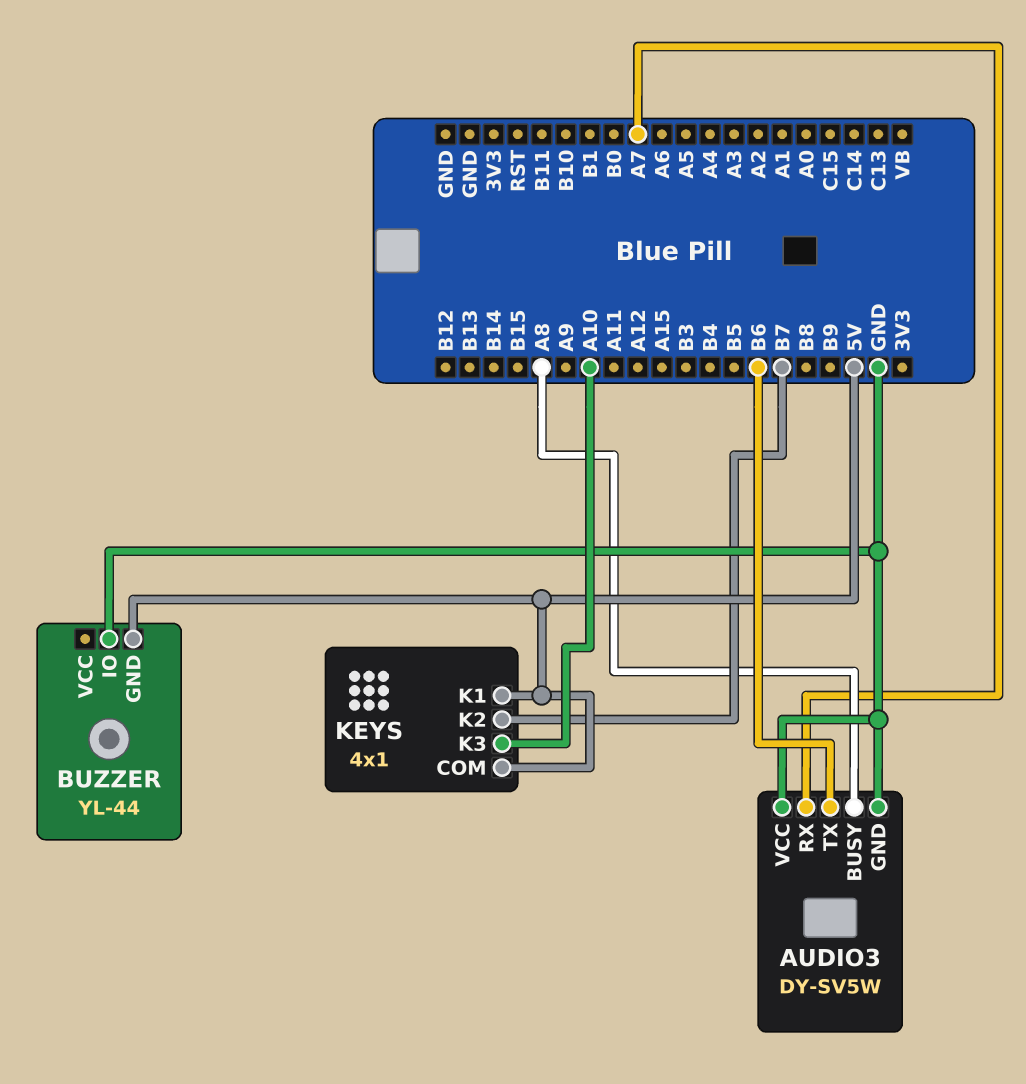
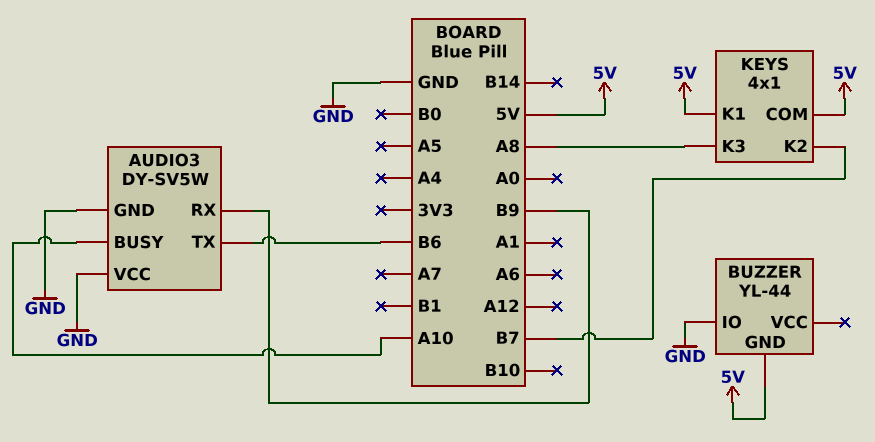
AUDIO3 pin BUSY: A8 -> A10
AUDIO3 pin RX: A7 -> B9
KEYS pin K3: A10 -> A8

